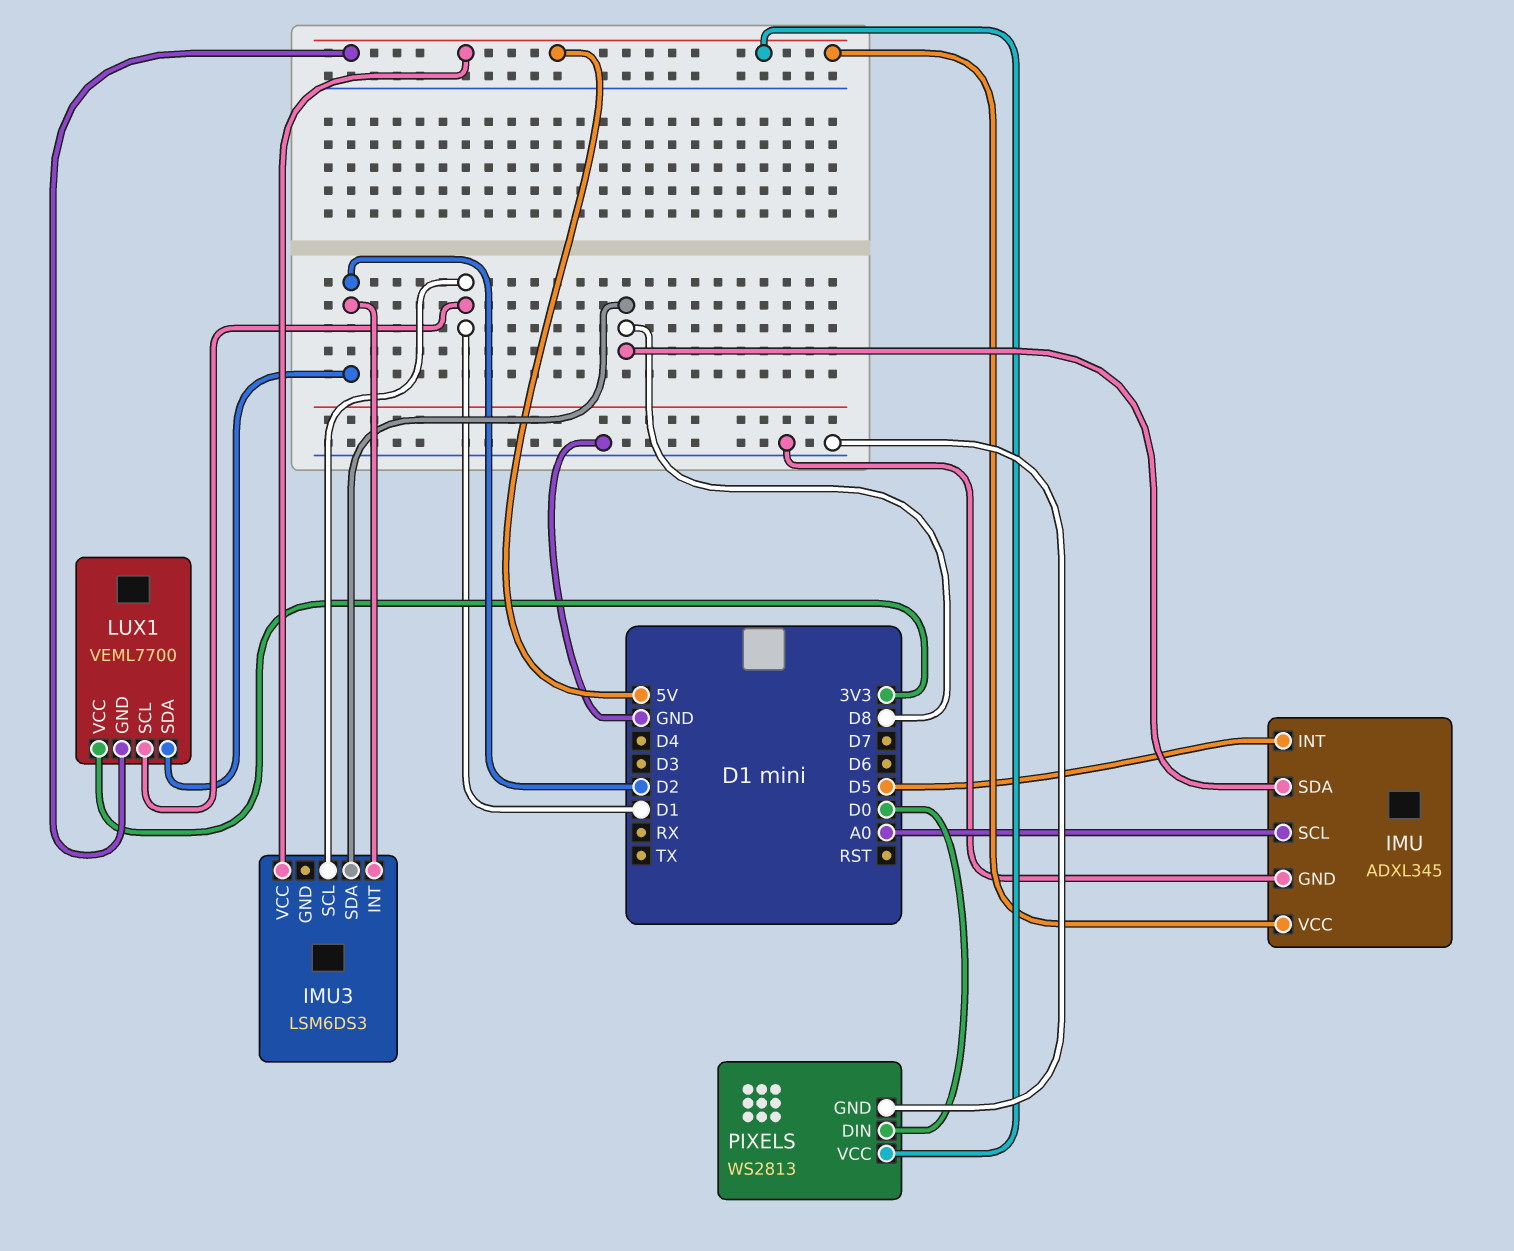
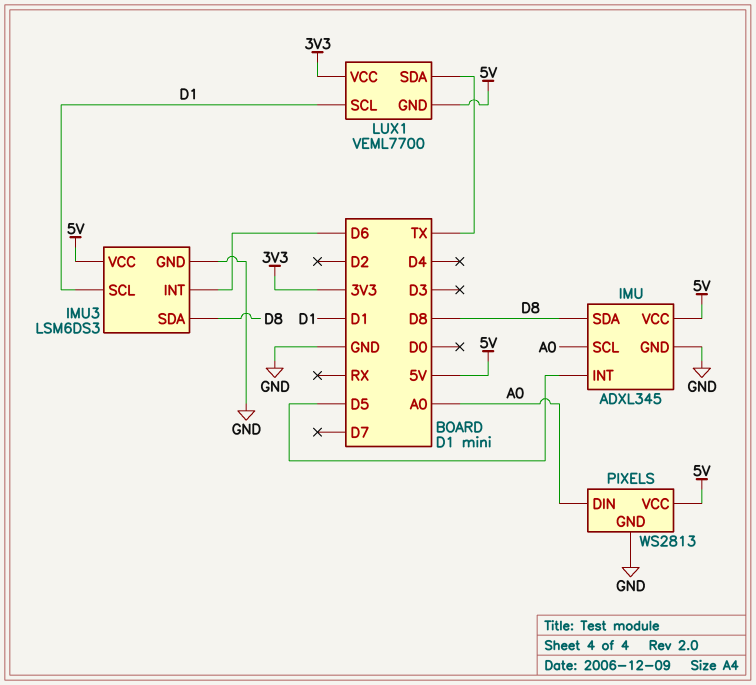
IMU3 pin GND: none -> GND
IMU3 pin INT: D2 -> D6
LUX1 pin SDA: D2 -> TX
PIXELS pin DIN: D0 -> A0

